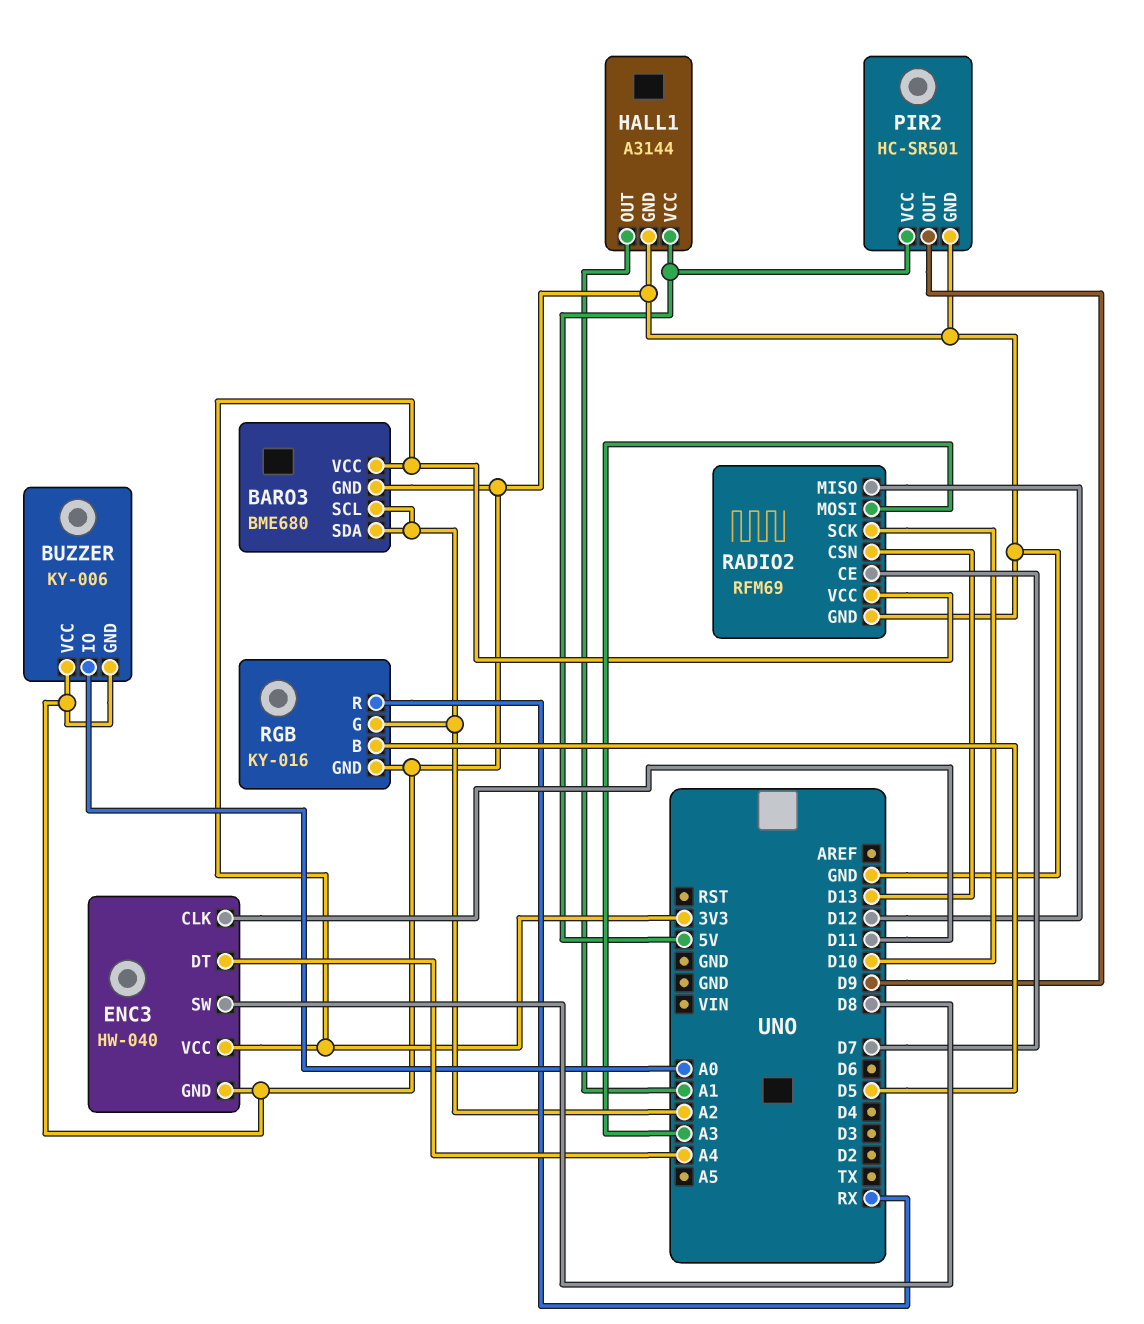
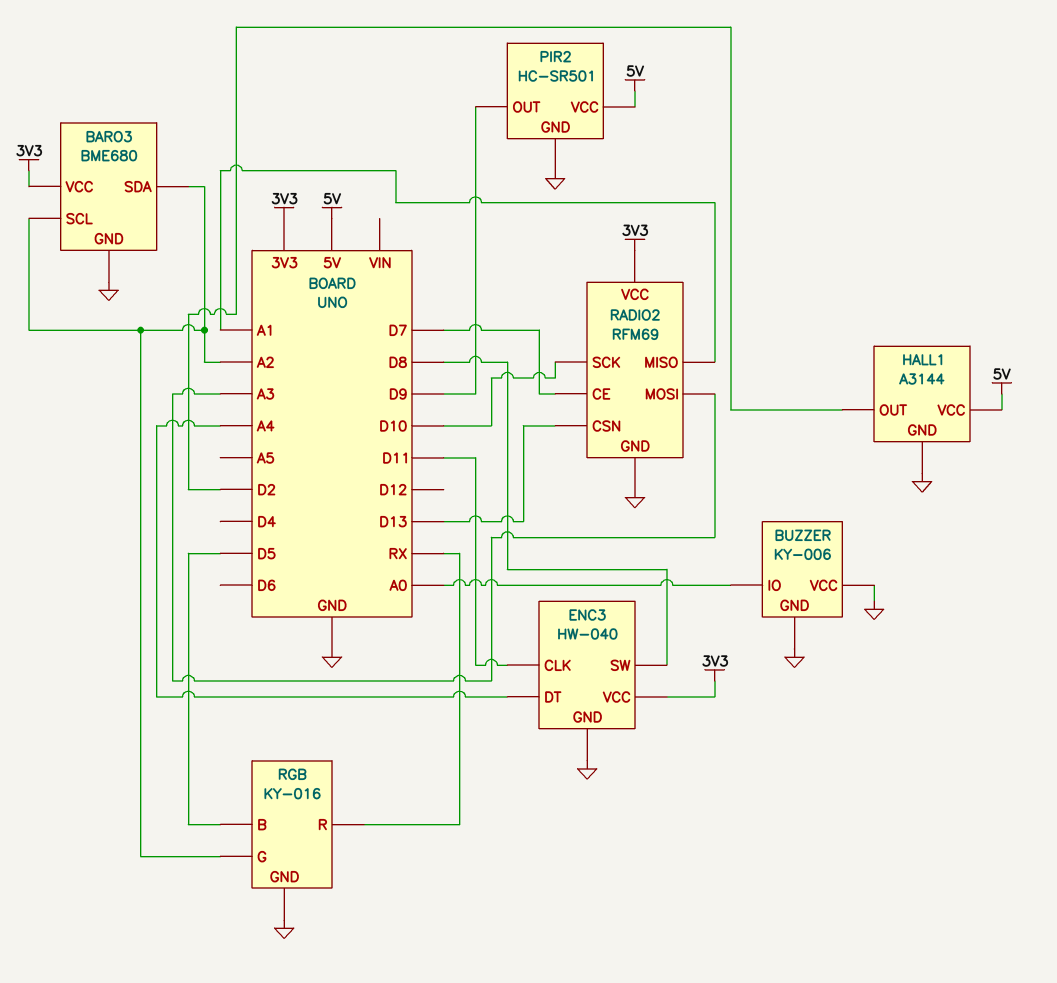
HALL1 pin OUT: A1 -> D2
RADIO2 pin MISO: D12 -> A1

